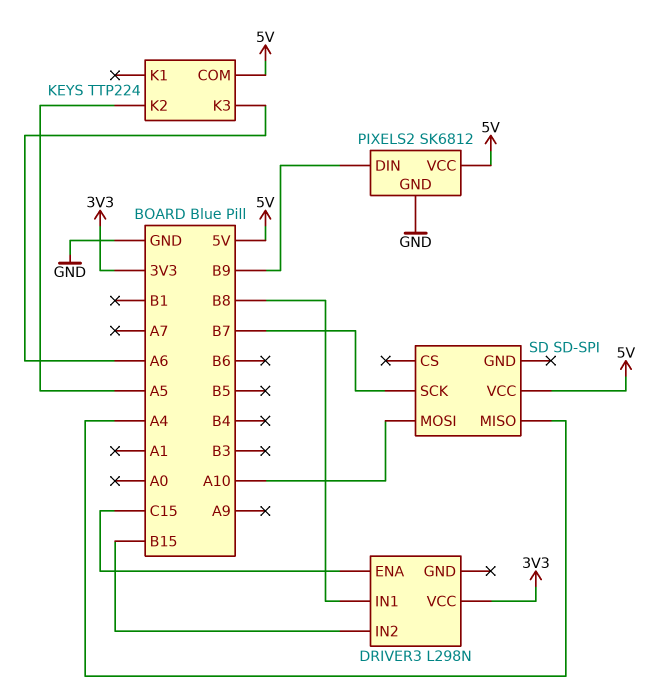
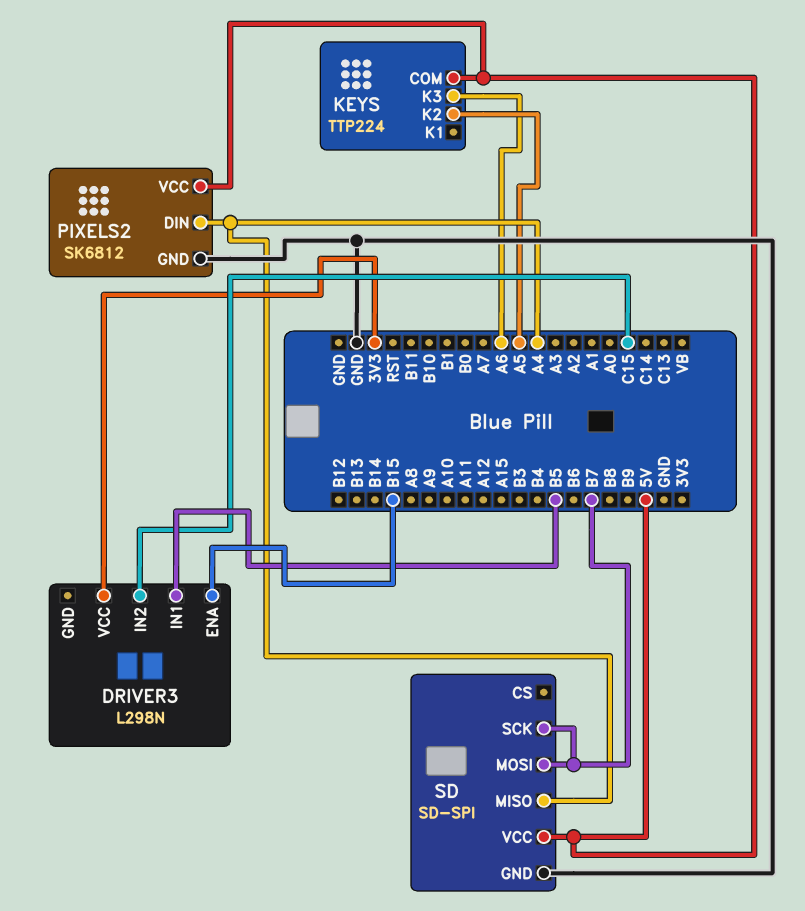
DRIVER3 pin ENA: C15 -> B15
DRIVER3 pin IN1: B8 -> B5
DRIVER3 pin IN2: B15 -> C15
PIXELS2 pin DIN: B9 -> A4
SD pin GND: none -> GND
SD pin MOSI: A10 -> B7

